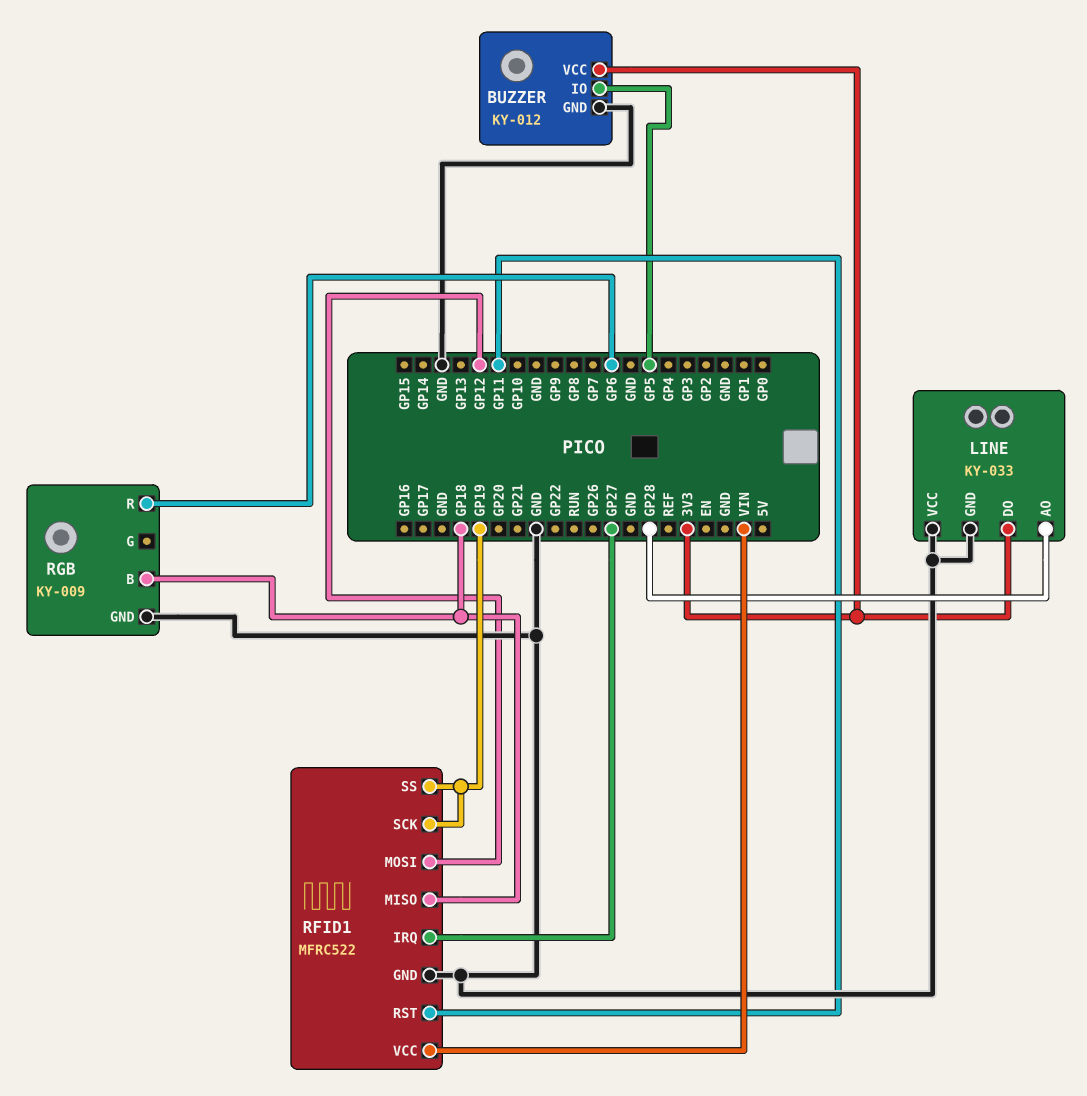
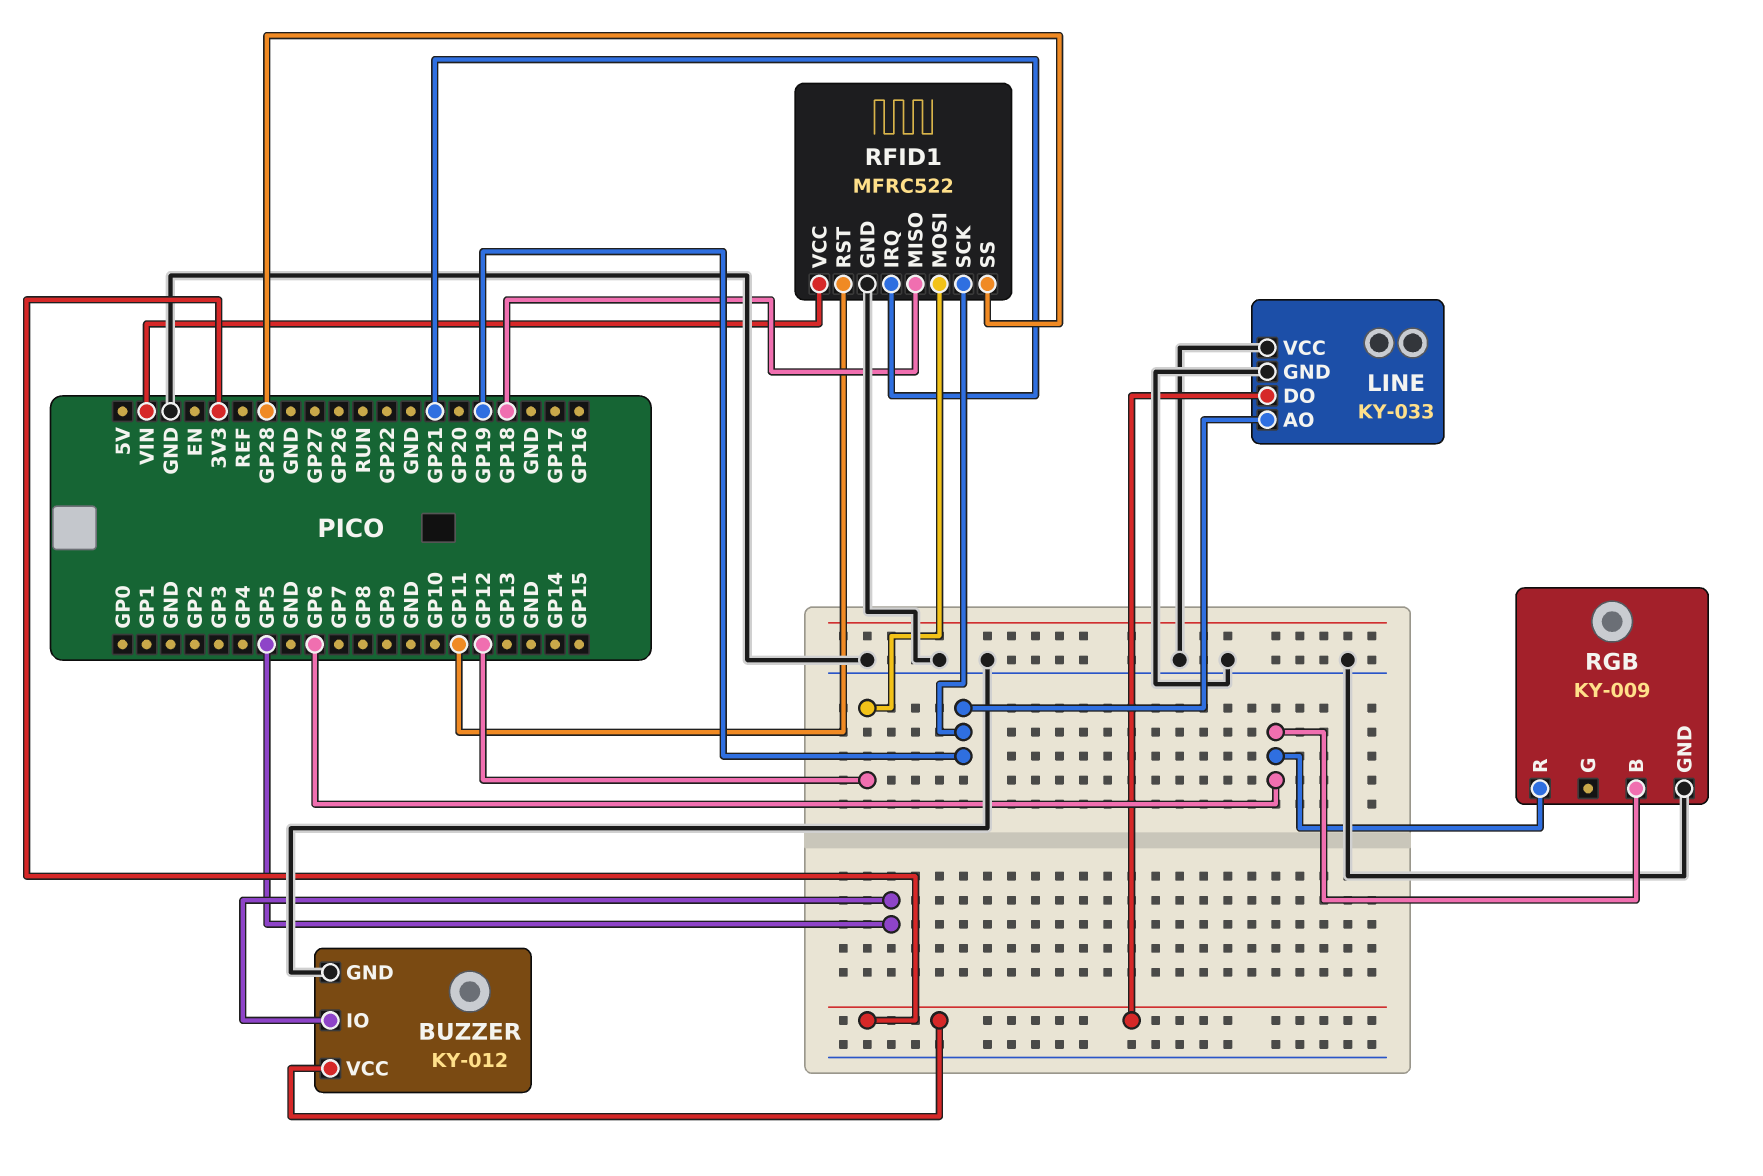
LINE pin AO: GP28 -> GP19
RFID1 pin IRQ: GP27 -> GP21
RFID1 pin SS: GP19 -> GP28
RGB pin B: GP18 -> GP6

